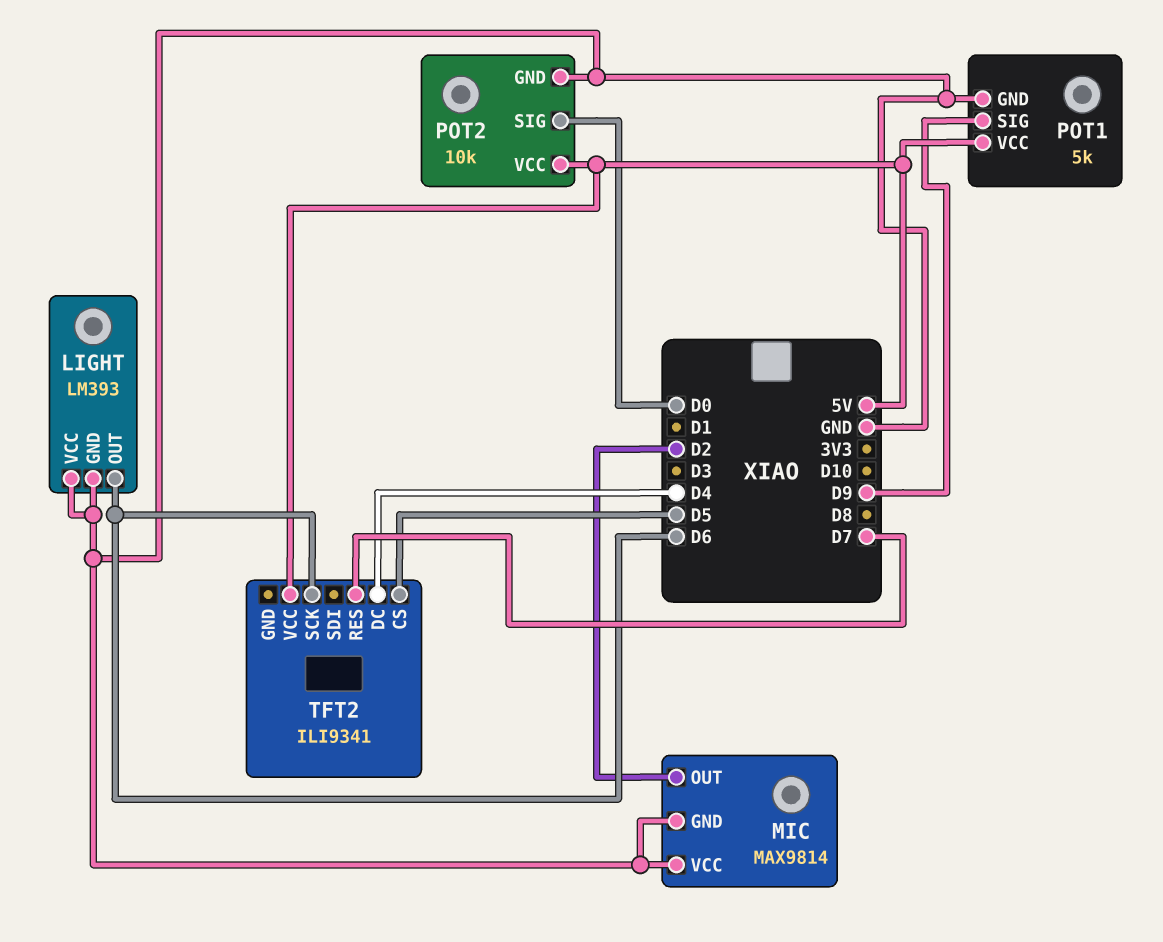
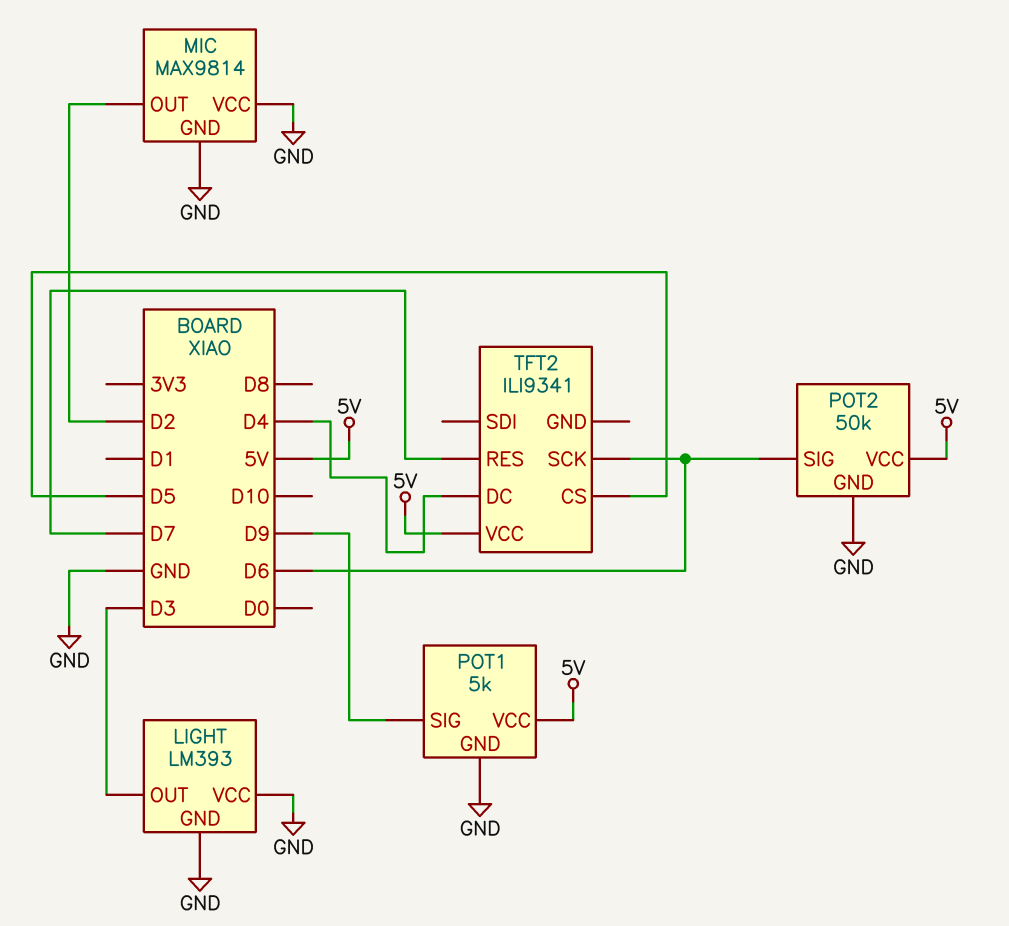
LIGHT pin OUT: D6 -> D3
POT2: 10k -> 50k
POT2 pin SIG: D0 -> D6

